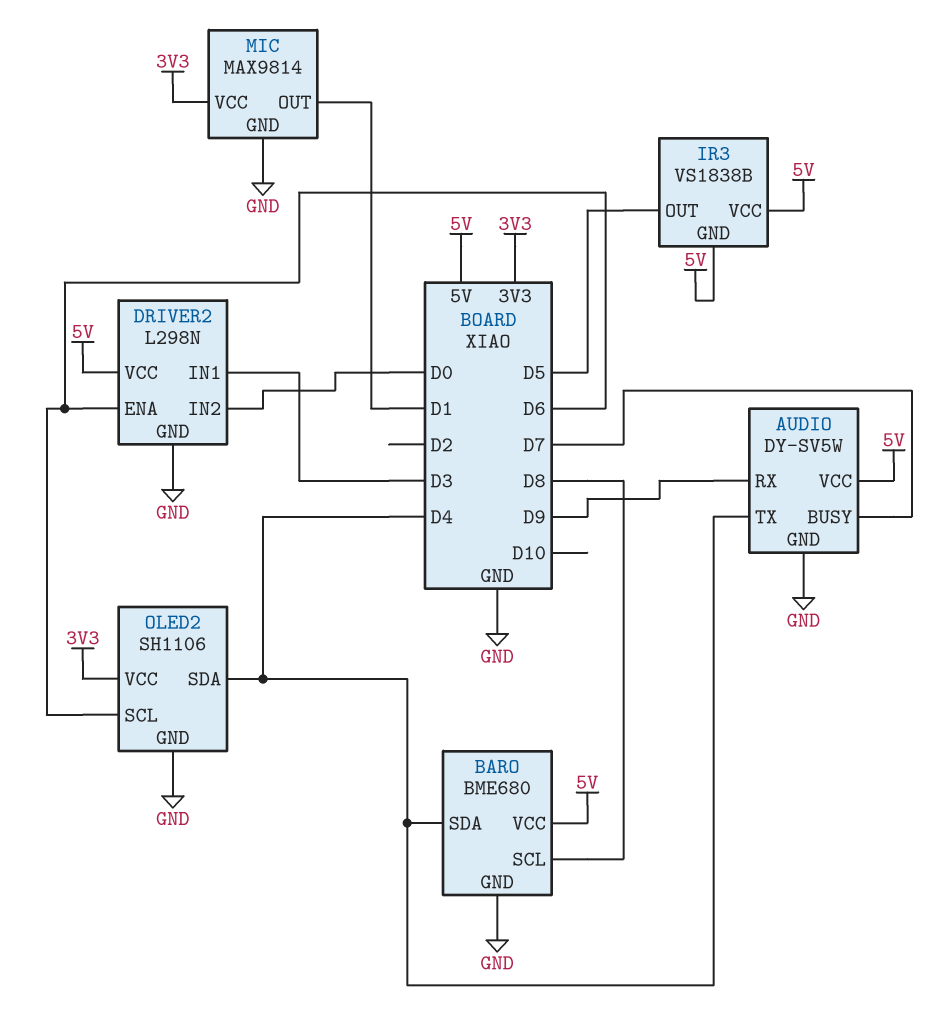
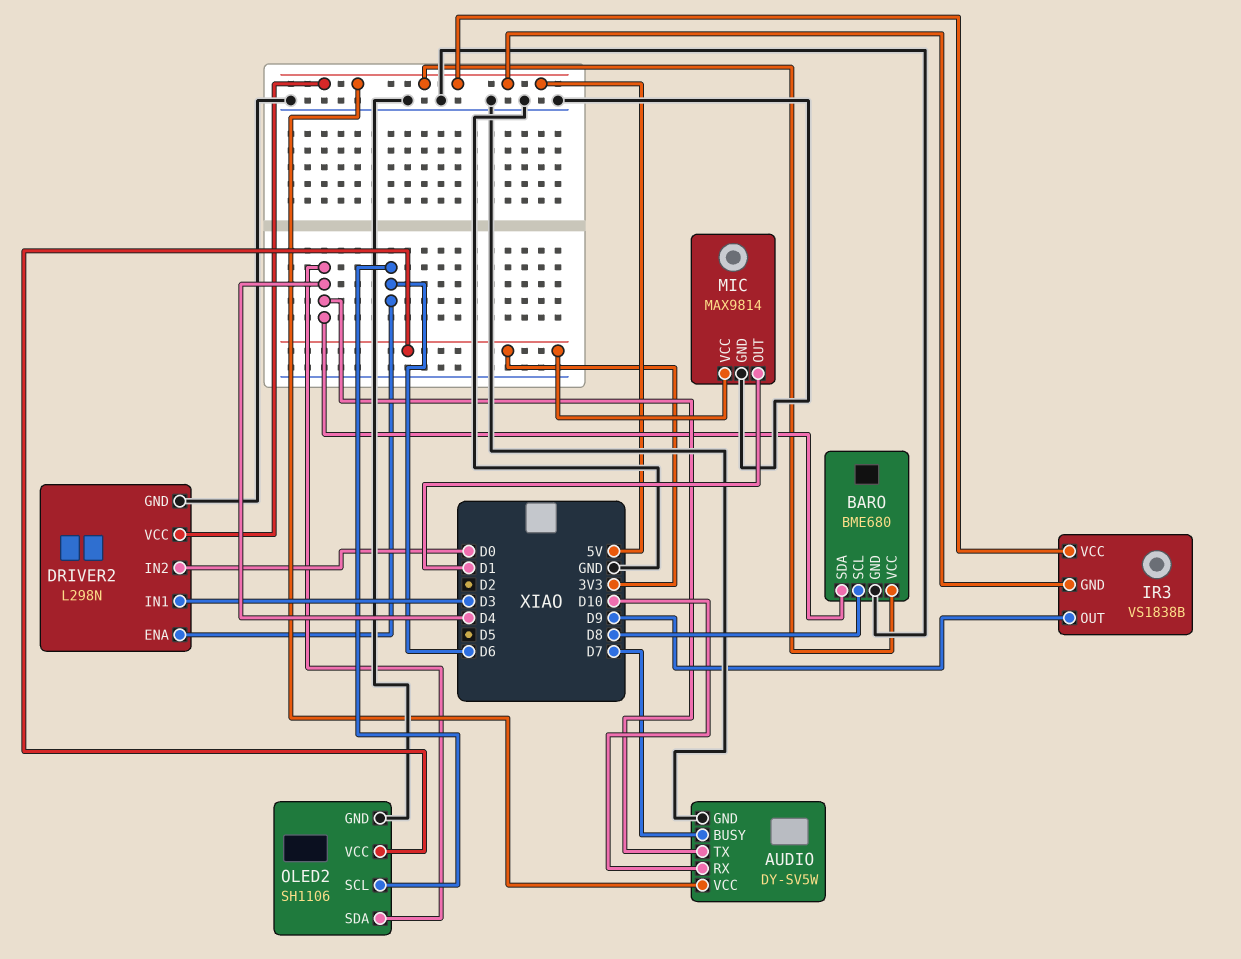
AUDIO pin RX: D9 -> D10
IR3 pin OUT: D5 -> D9

